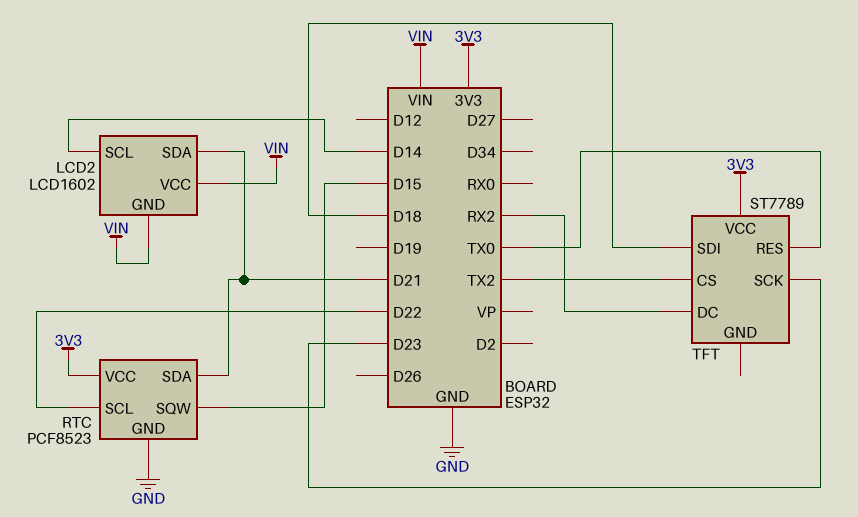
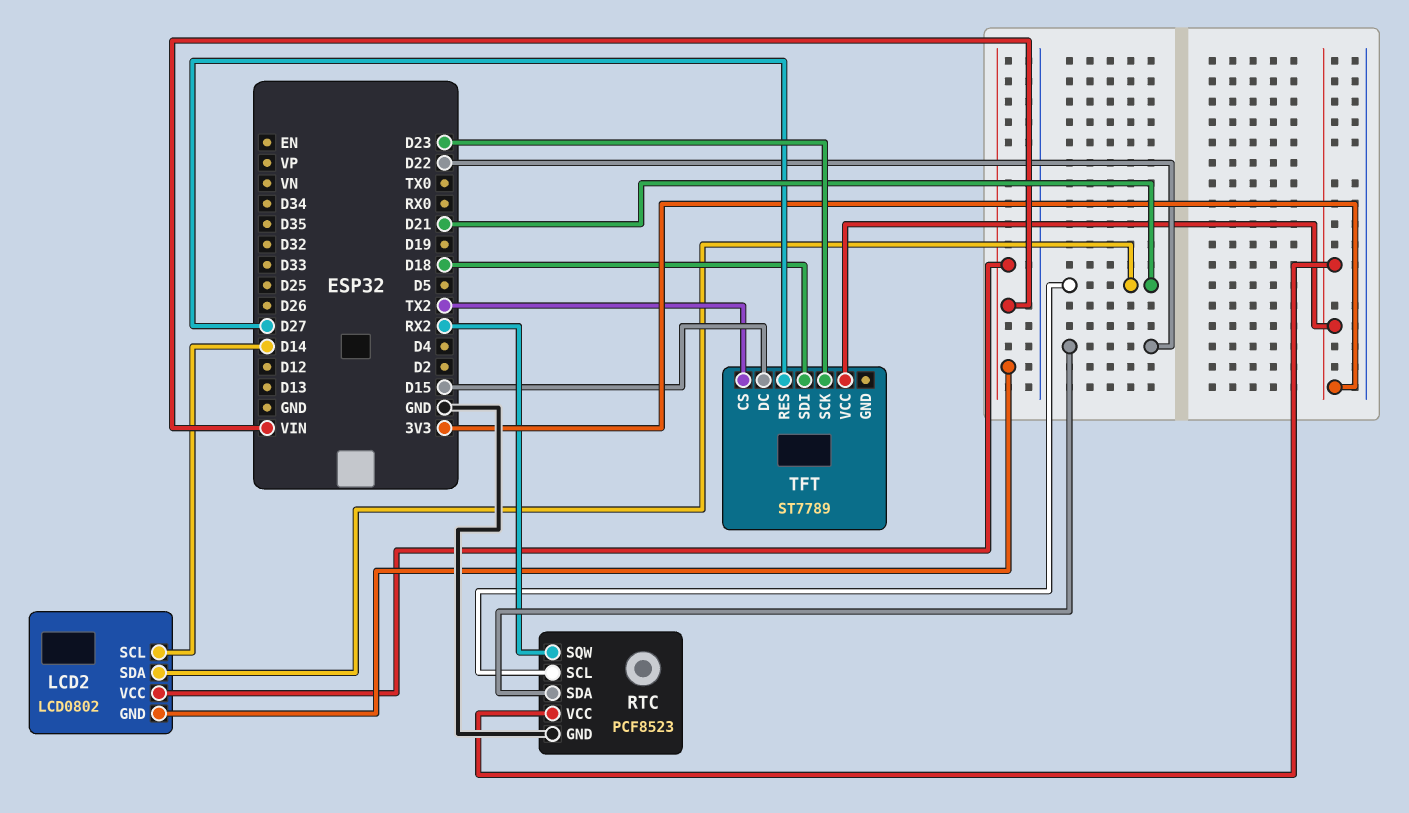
LCD2: LCD1602 -> LCD0802
RTC pin SCL: D22 -> D21
RTC pin SDA: D21 -> D22
RTC pin SQW: D15 -> RX2
TFT pin DC: RX2 -> D15
TFT pin RES: TX0 -> D27

